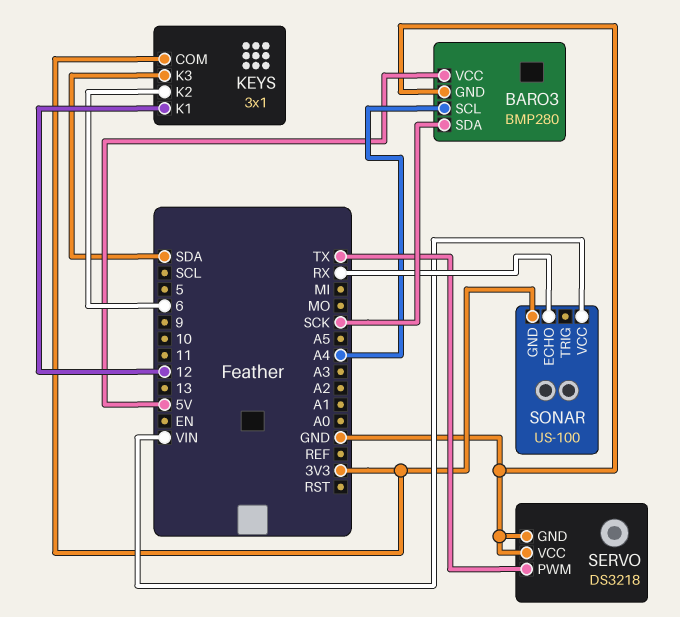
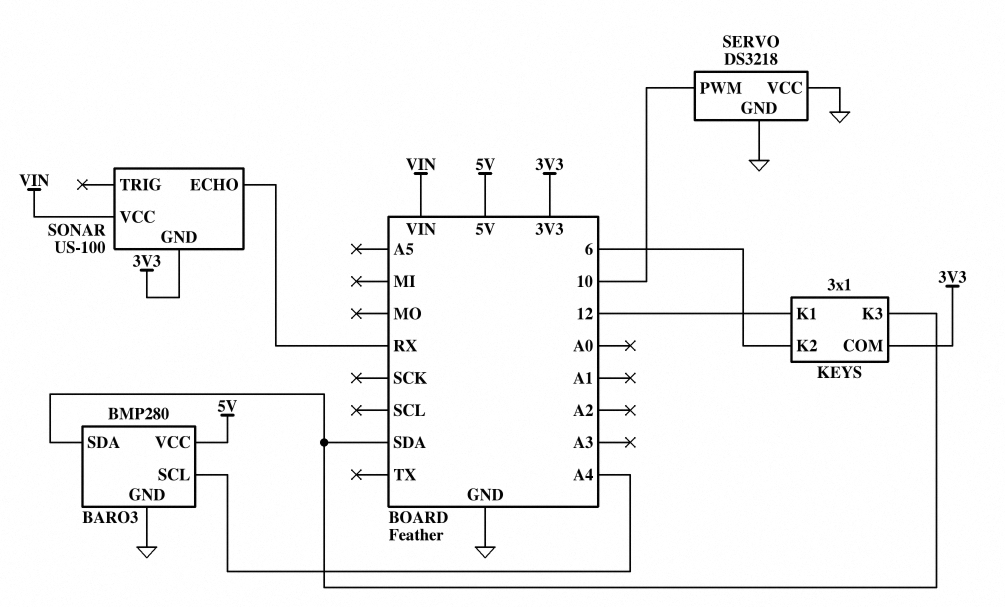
BARO3 pin SDA: SCK -> SDA
SERVO pin PWM: TX -> 10

